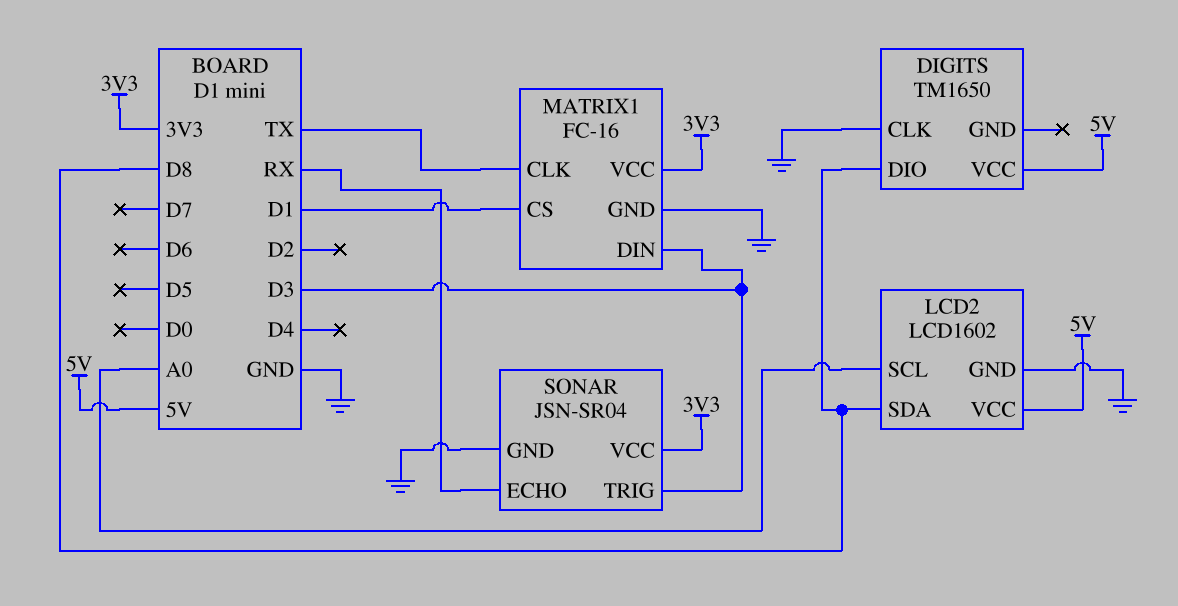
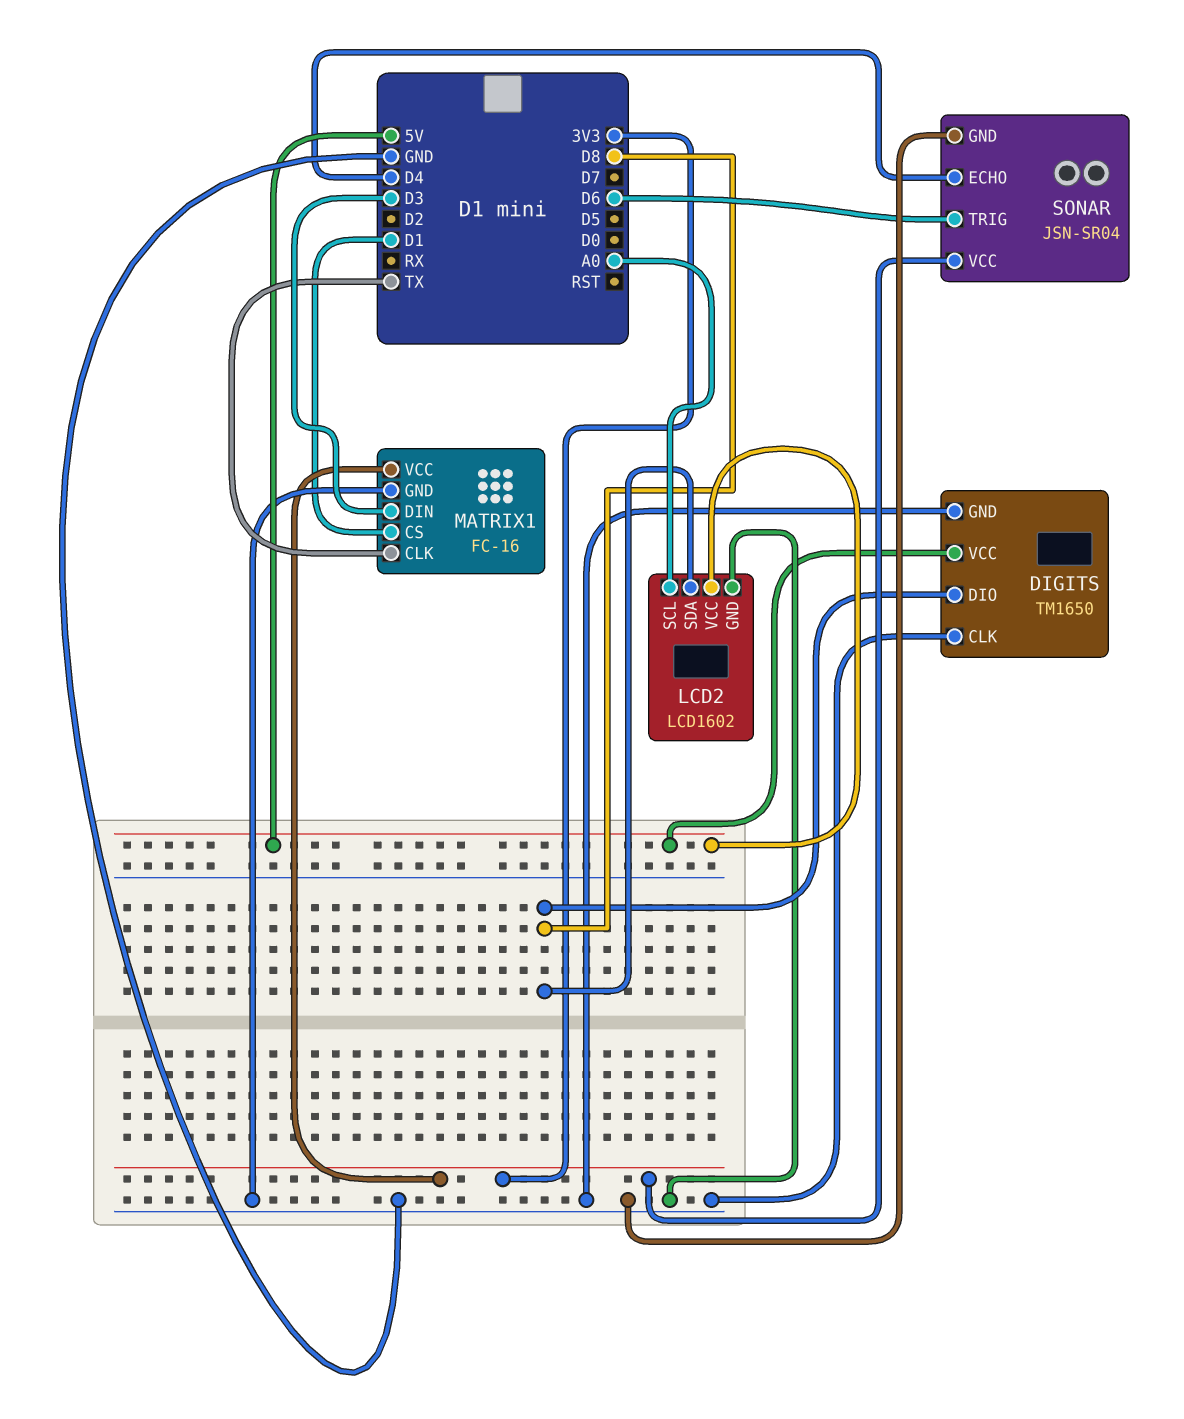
DIGITS pin GND: none -> GND
SONAR pin ECHO: RX -> D4
SONAR pin TRIG: D3 -> D6

